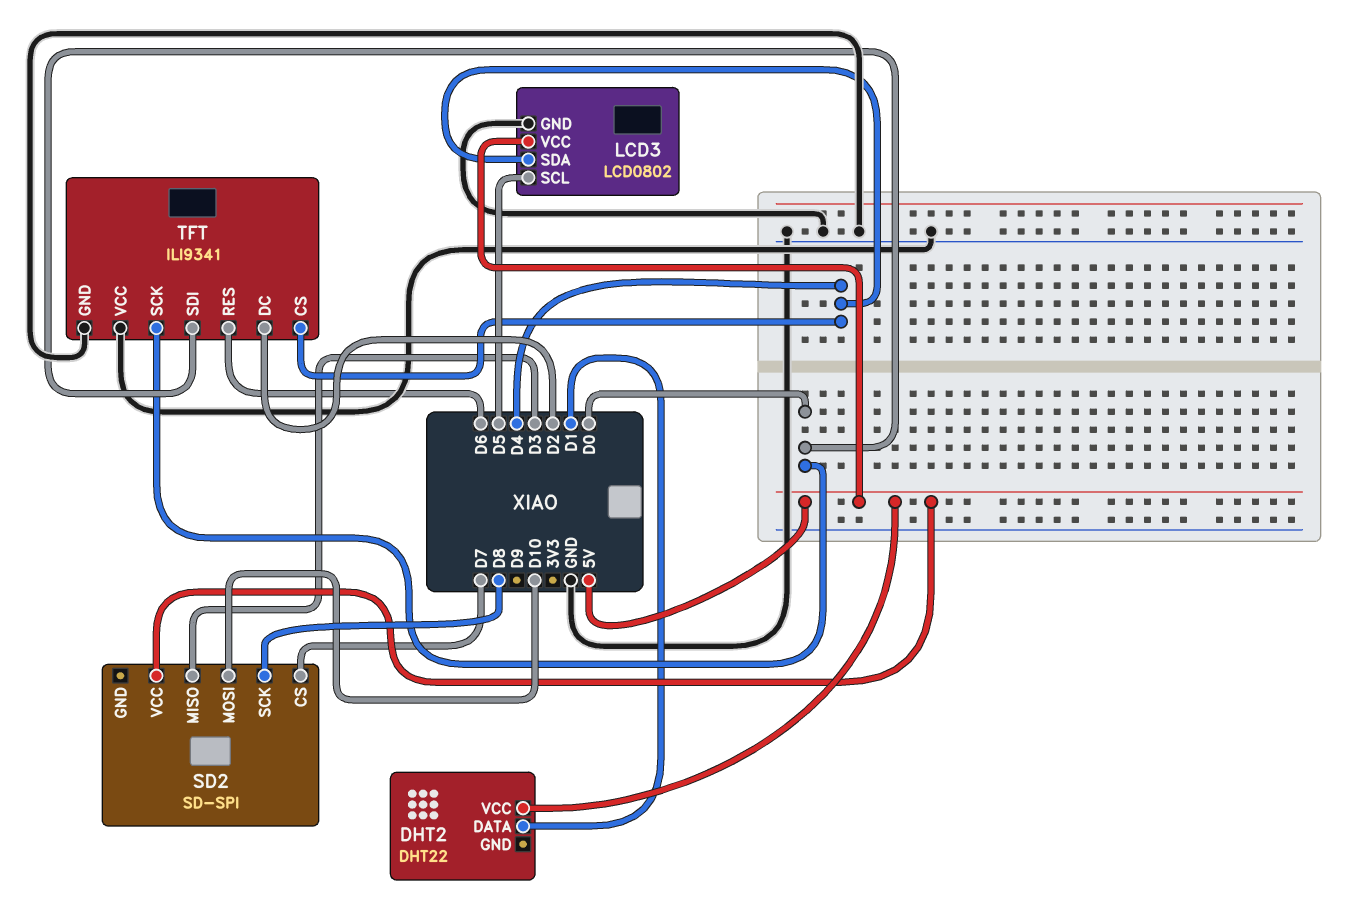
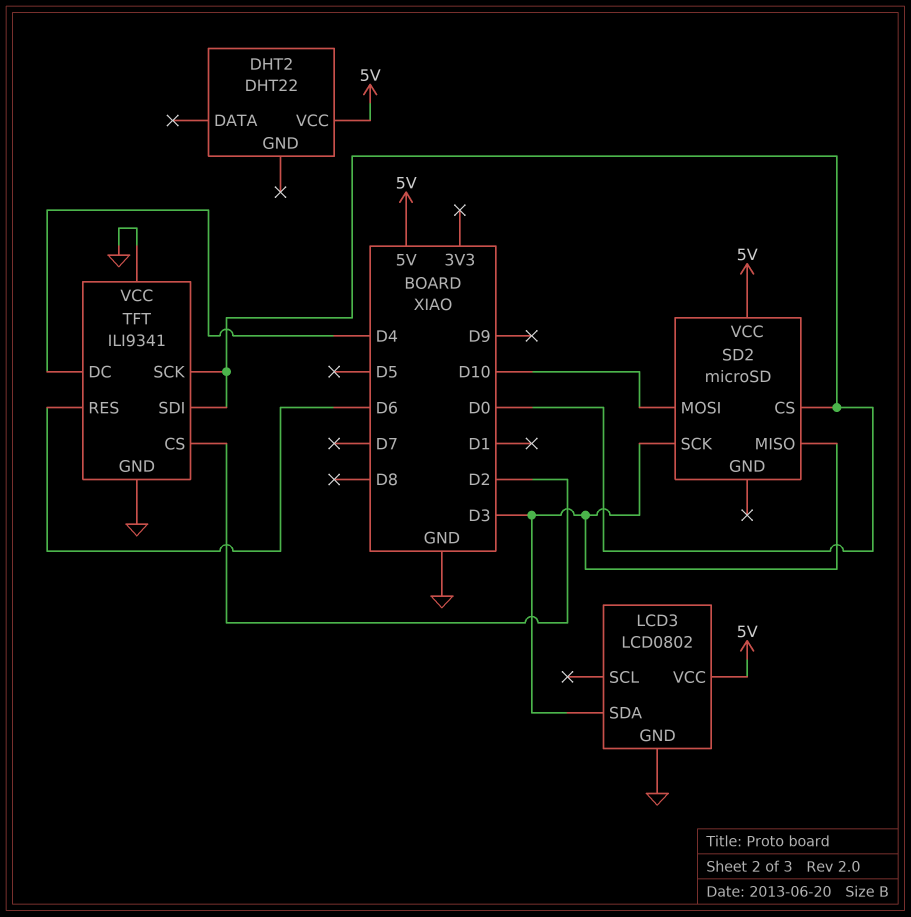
DHT2 pin DATA: D1 -> none
LCD3 pin SCL: D5 -> none
LCD3 pin SDA: D4 -> D3
SD2: SD-SPI -> microSD
SD2 pin CS: D7 -> D0
SD2 pin SCK: D8 -> D3
TFT pin CS: D4 -> D2
TFT pin DC: D2 -> D4

